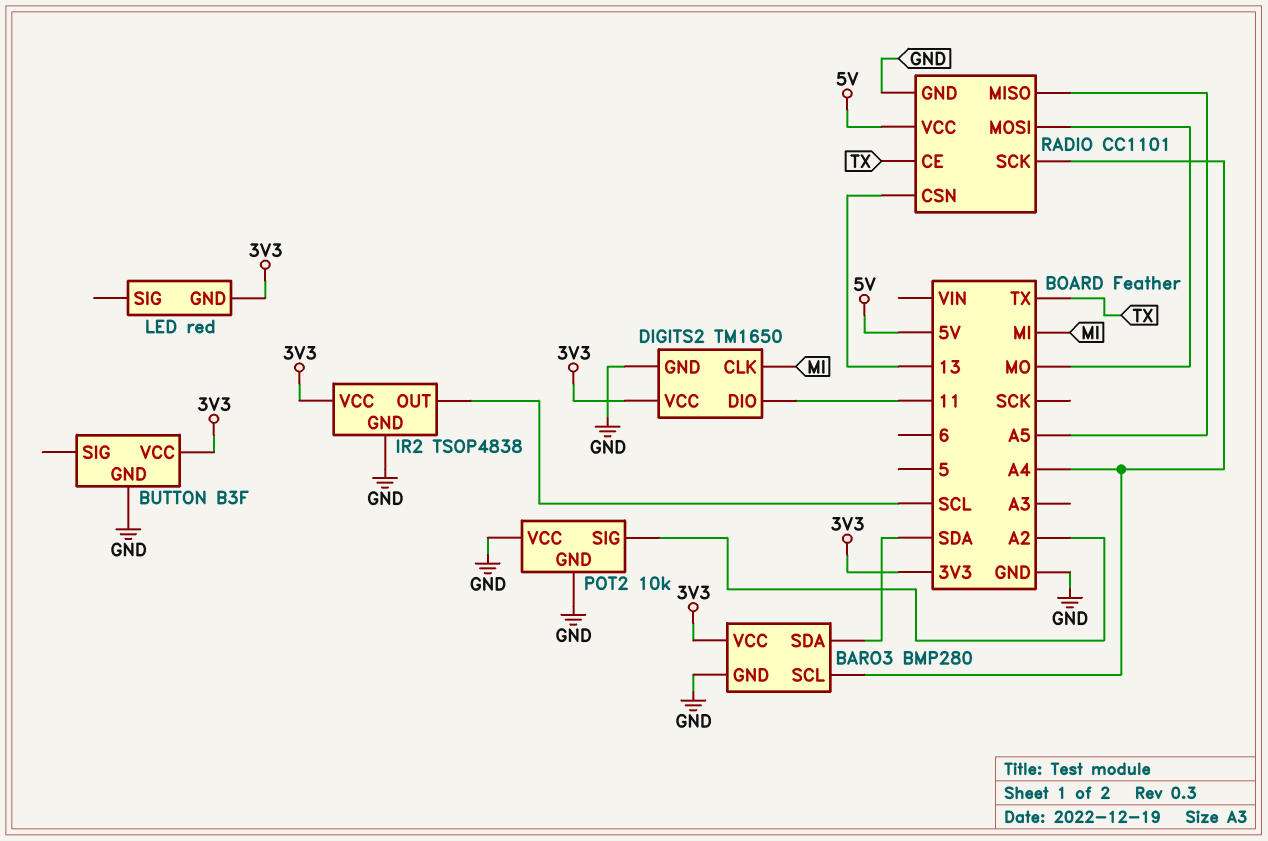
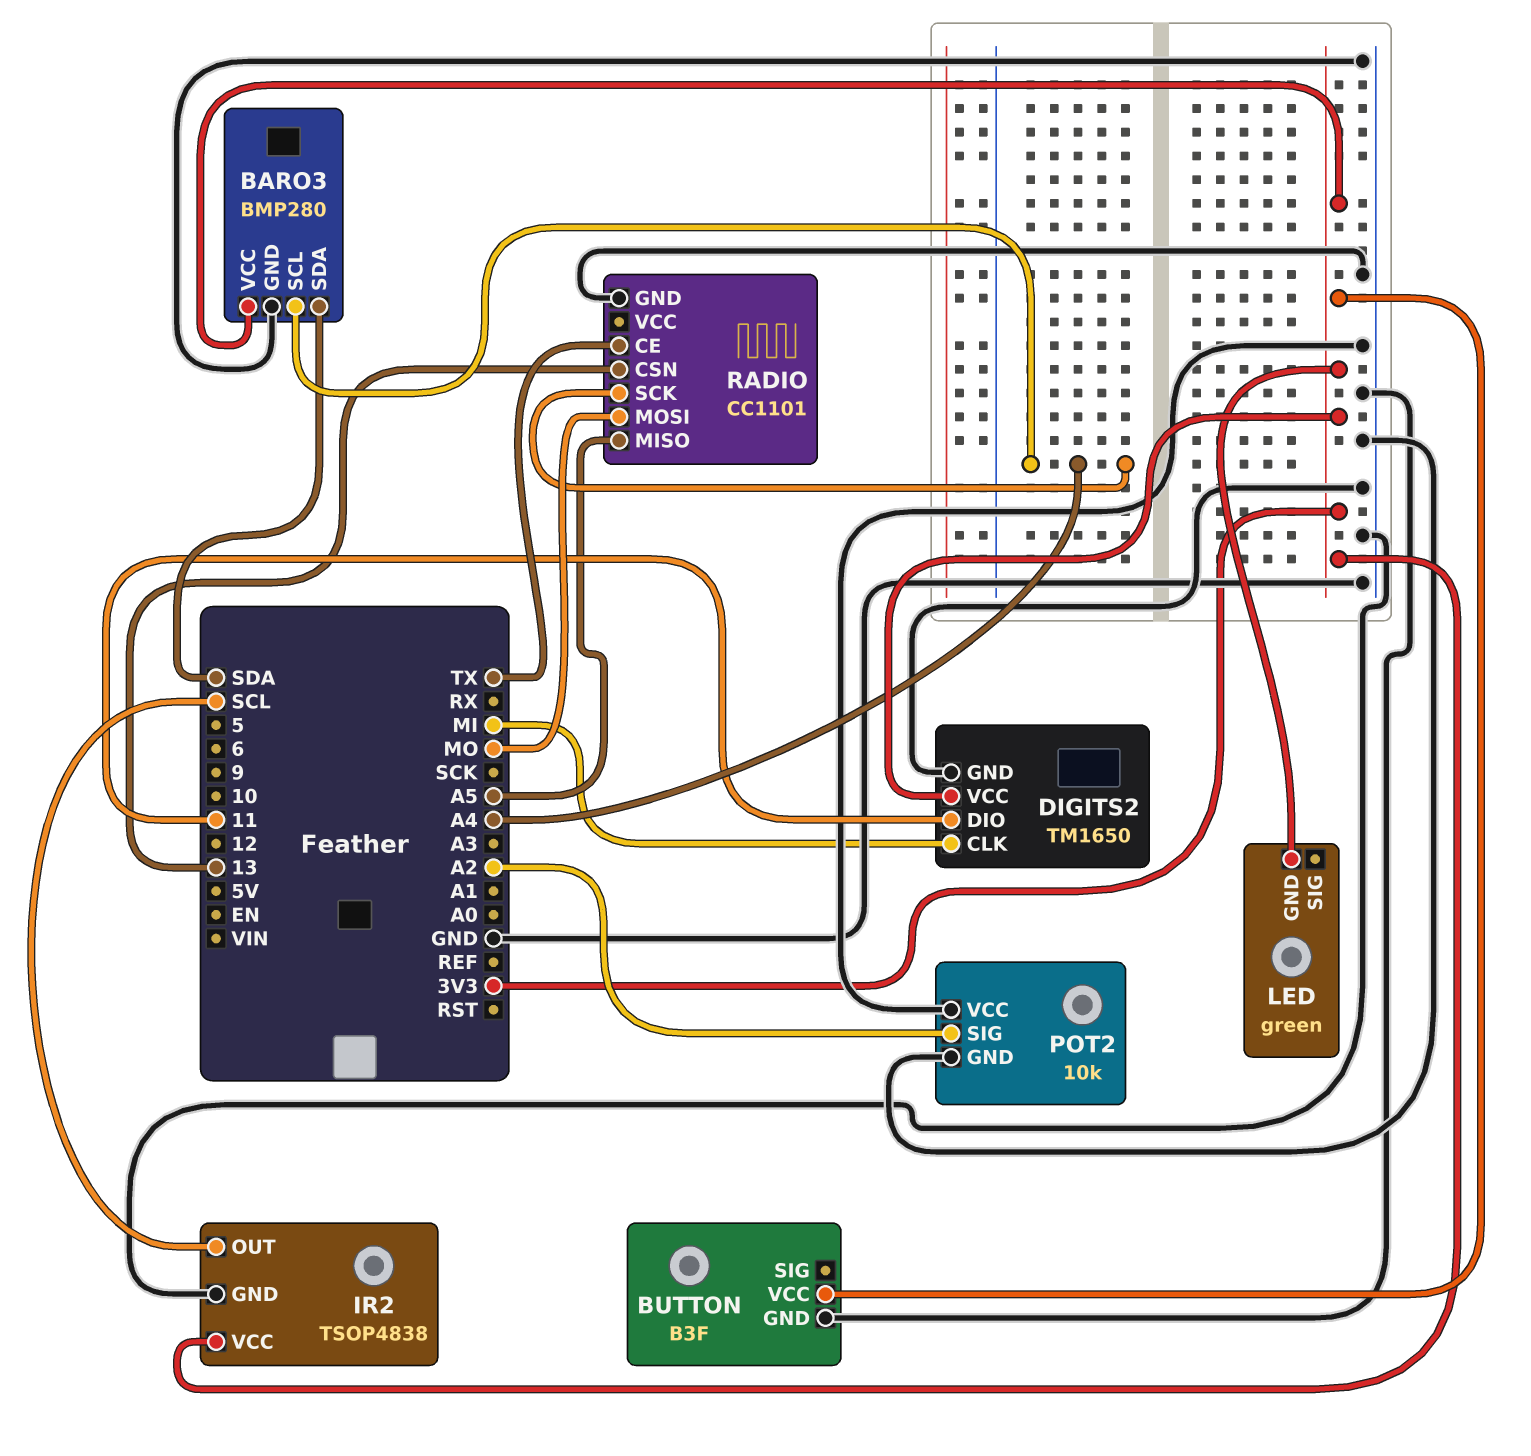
LED: red -> green
RADIO pin VCC: 5V -> none

